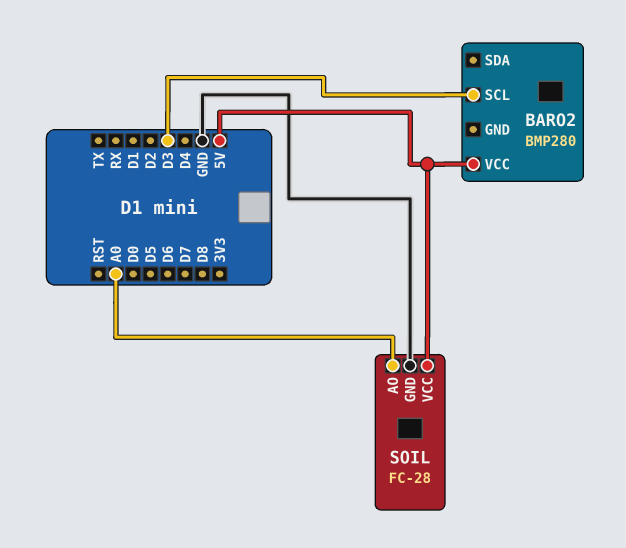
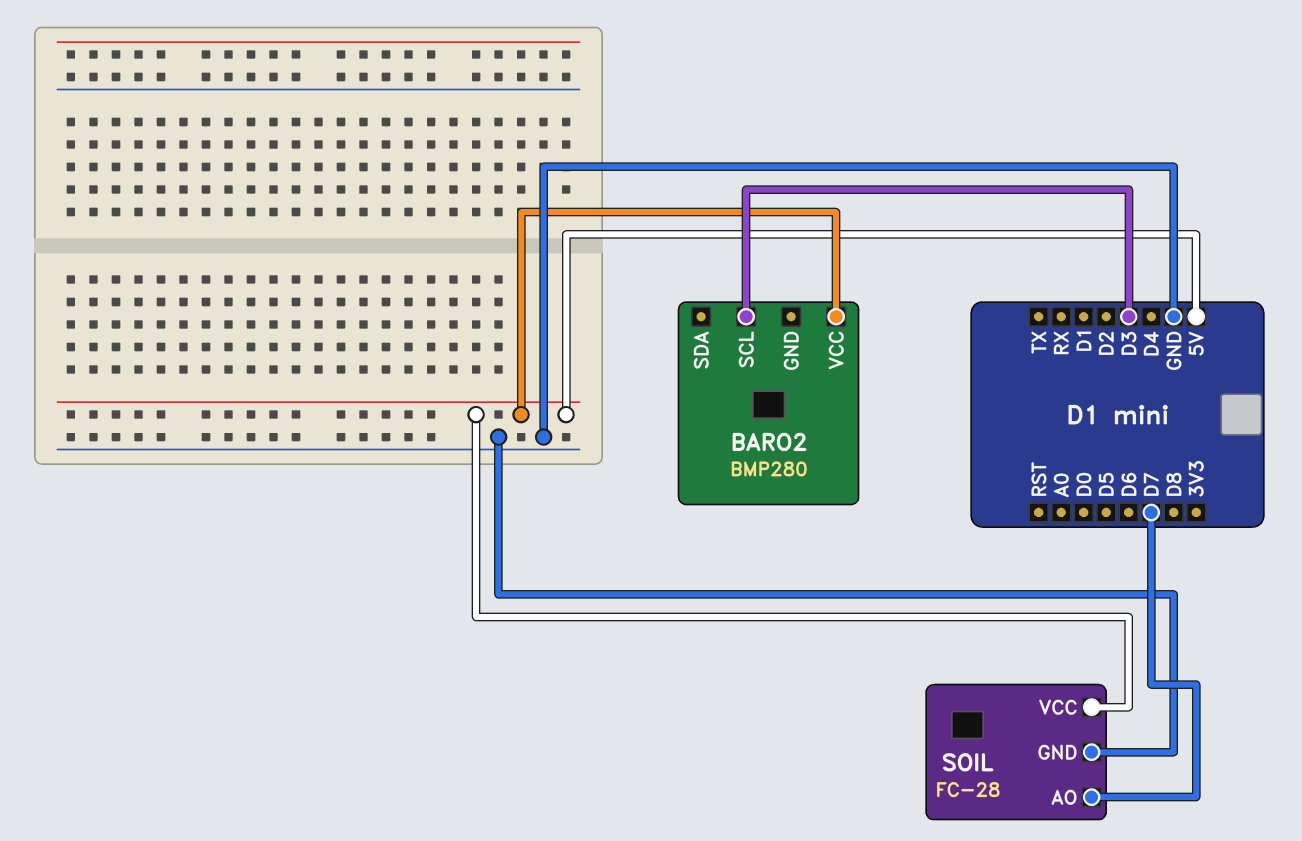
SOIL pin AO: A0 -> D7

